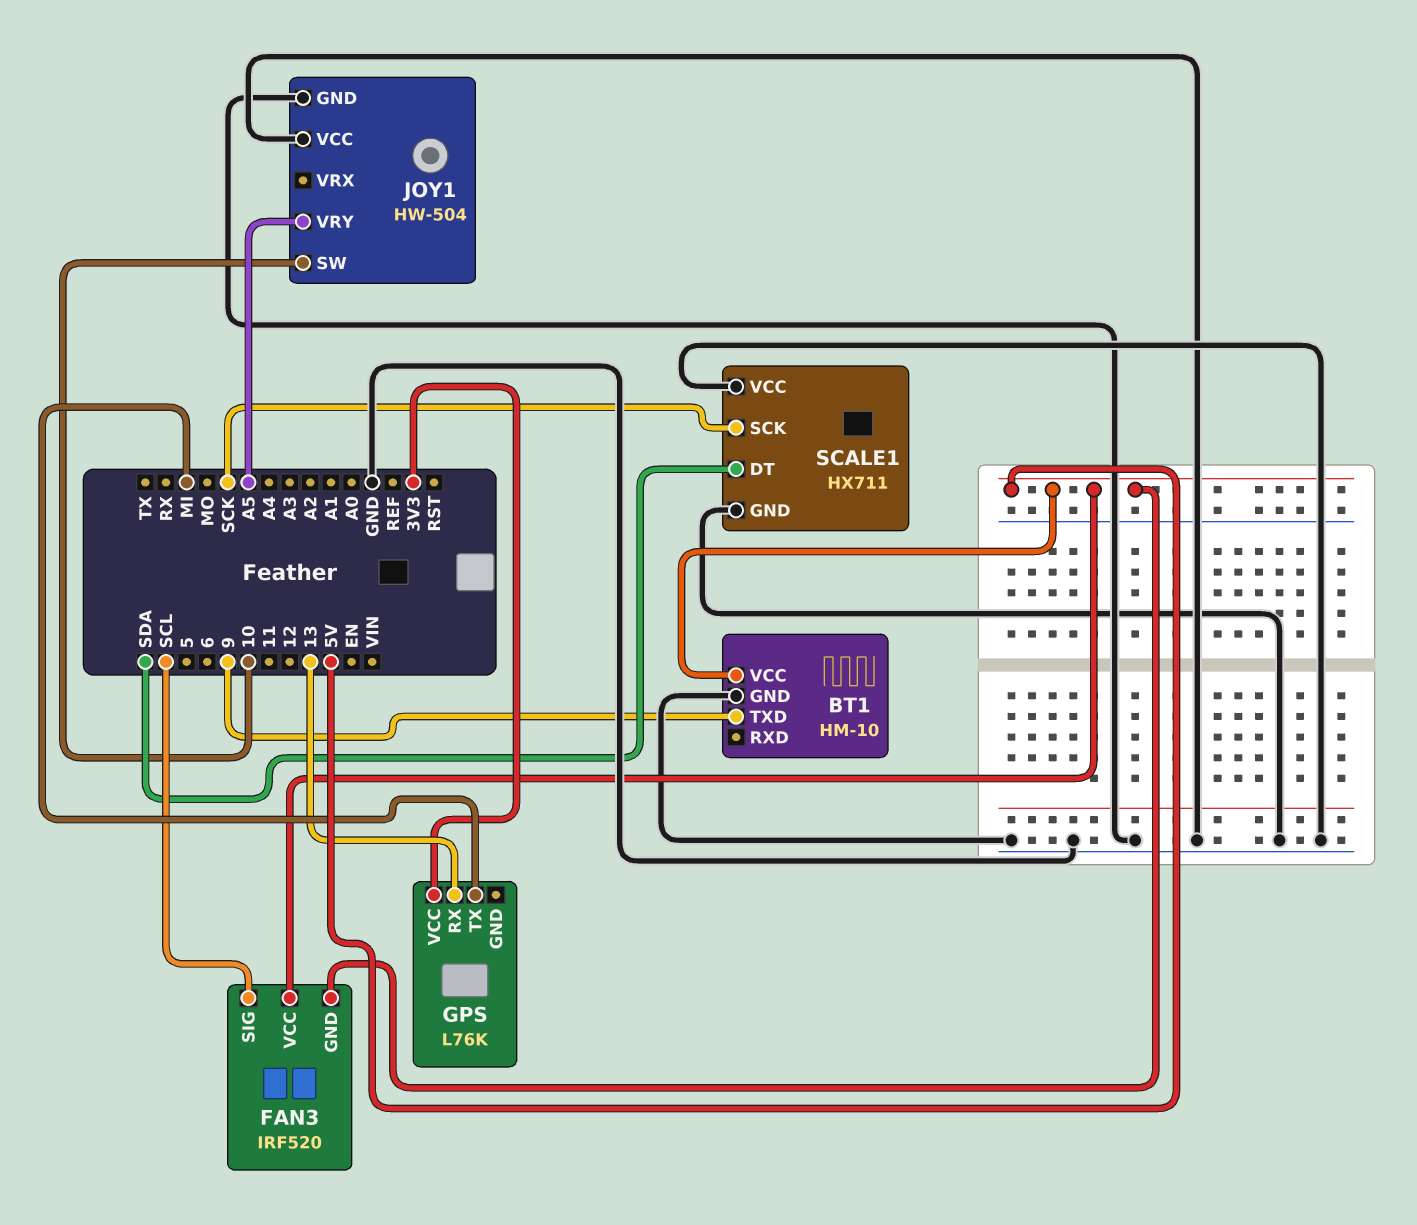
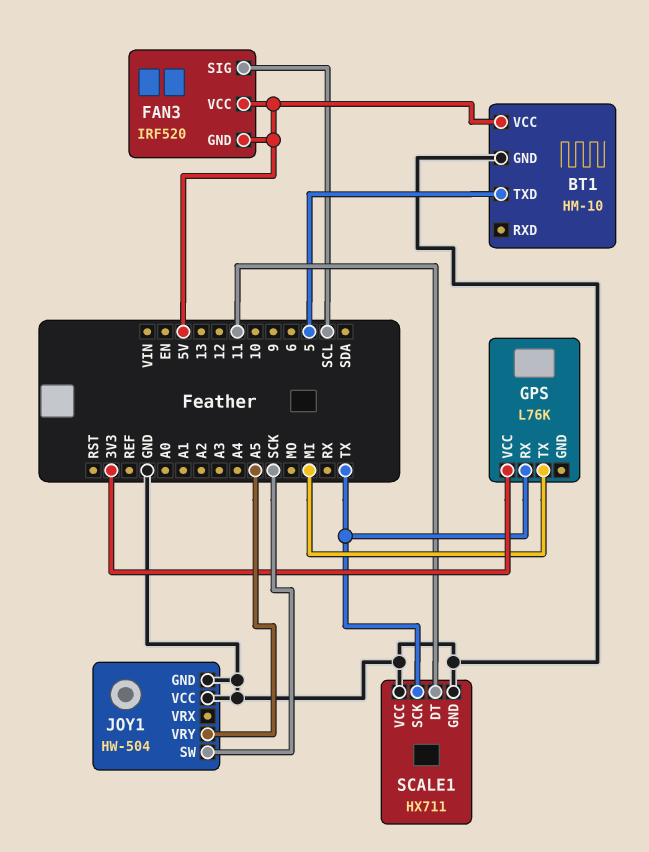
BT1 pin TXD: 9 -> 5
GPS pin RX: 13 -> TX
JOY1 pin SW: 10 -> SCK
SCALE1 pin DT: SDA -> 11
SCALE1 pin SCK: SCK -> TX

